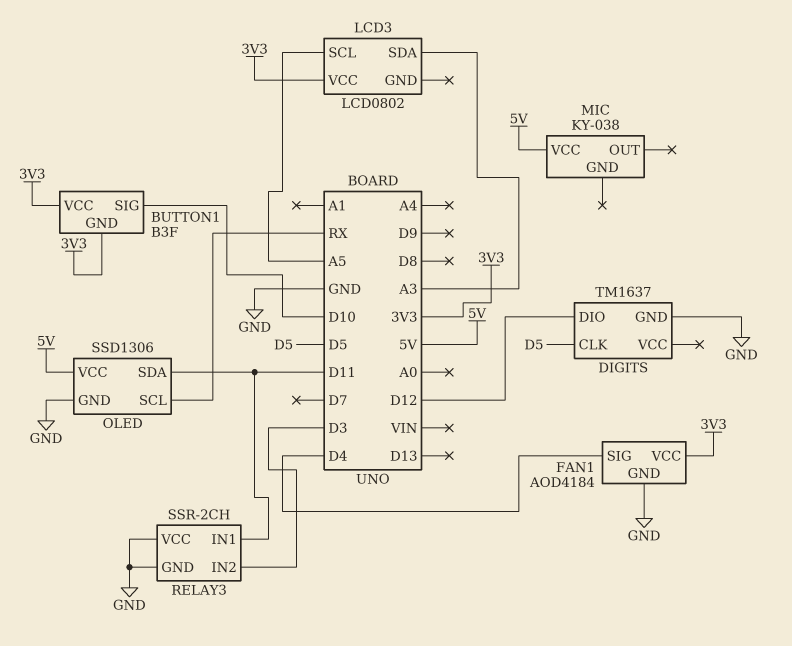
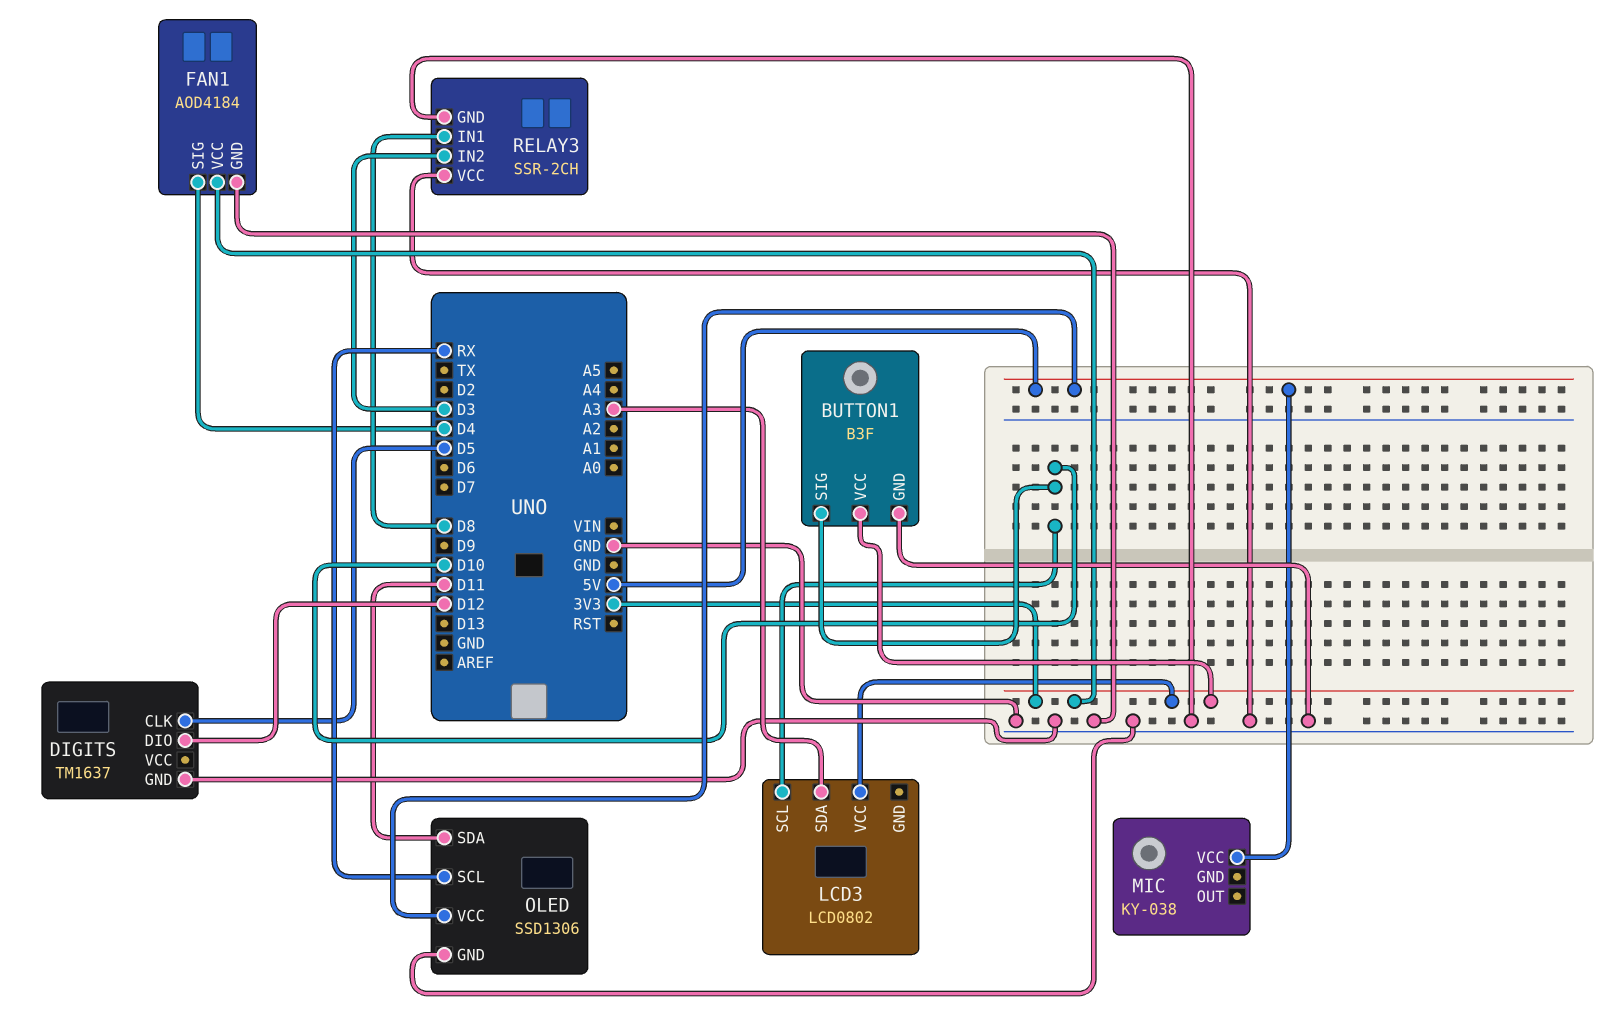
BUTTON1 pin GND: 3V3 -> GND
LCD3 pin SCL: A5 -> D10
RELAY3 pin IN1: D11 -> D8

